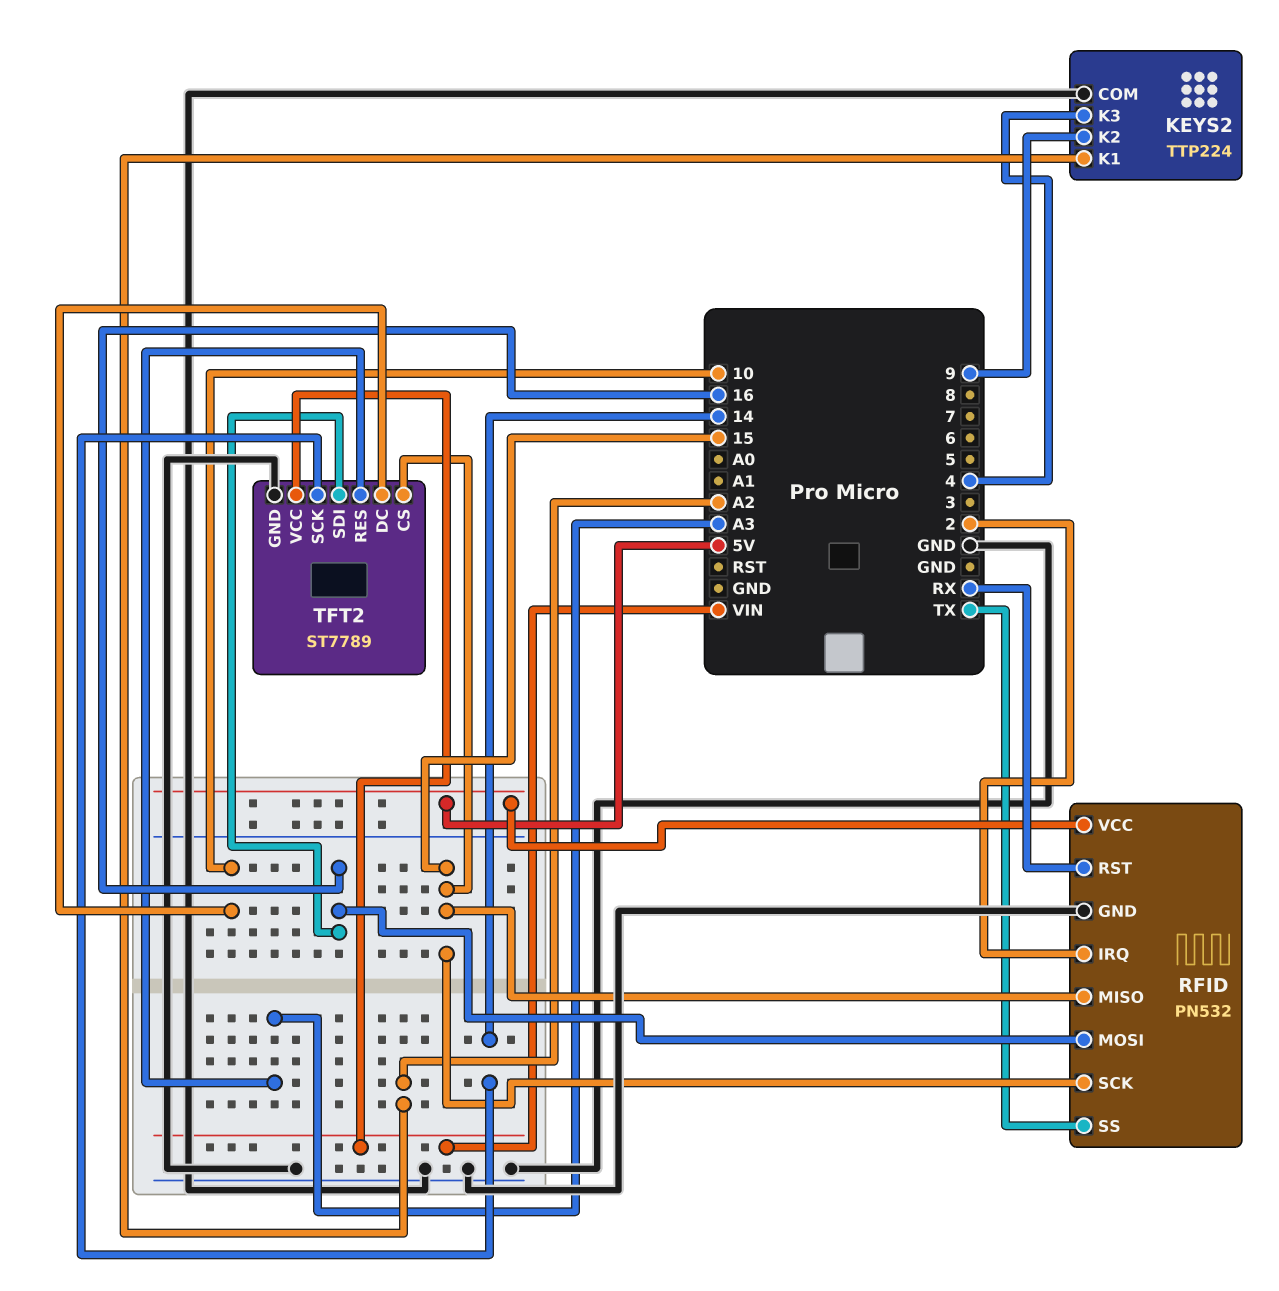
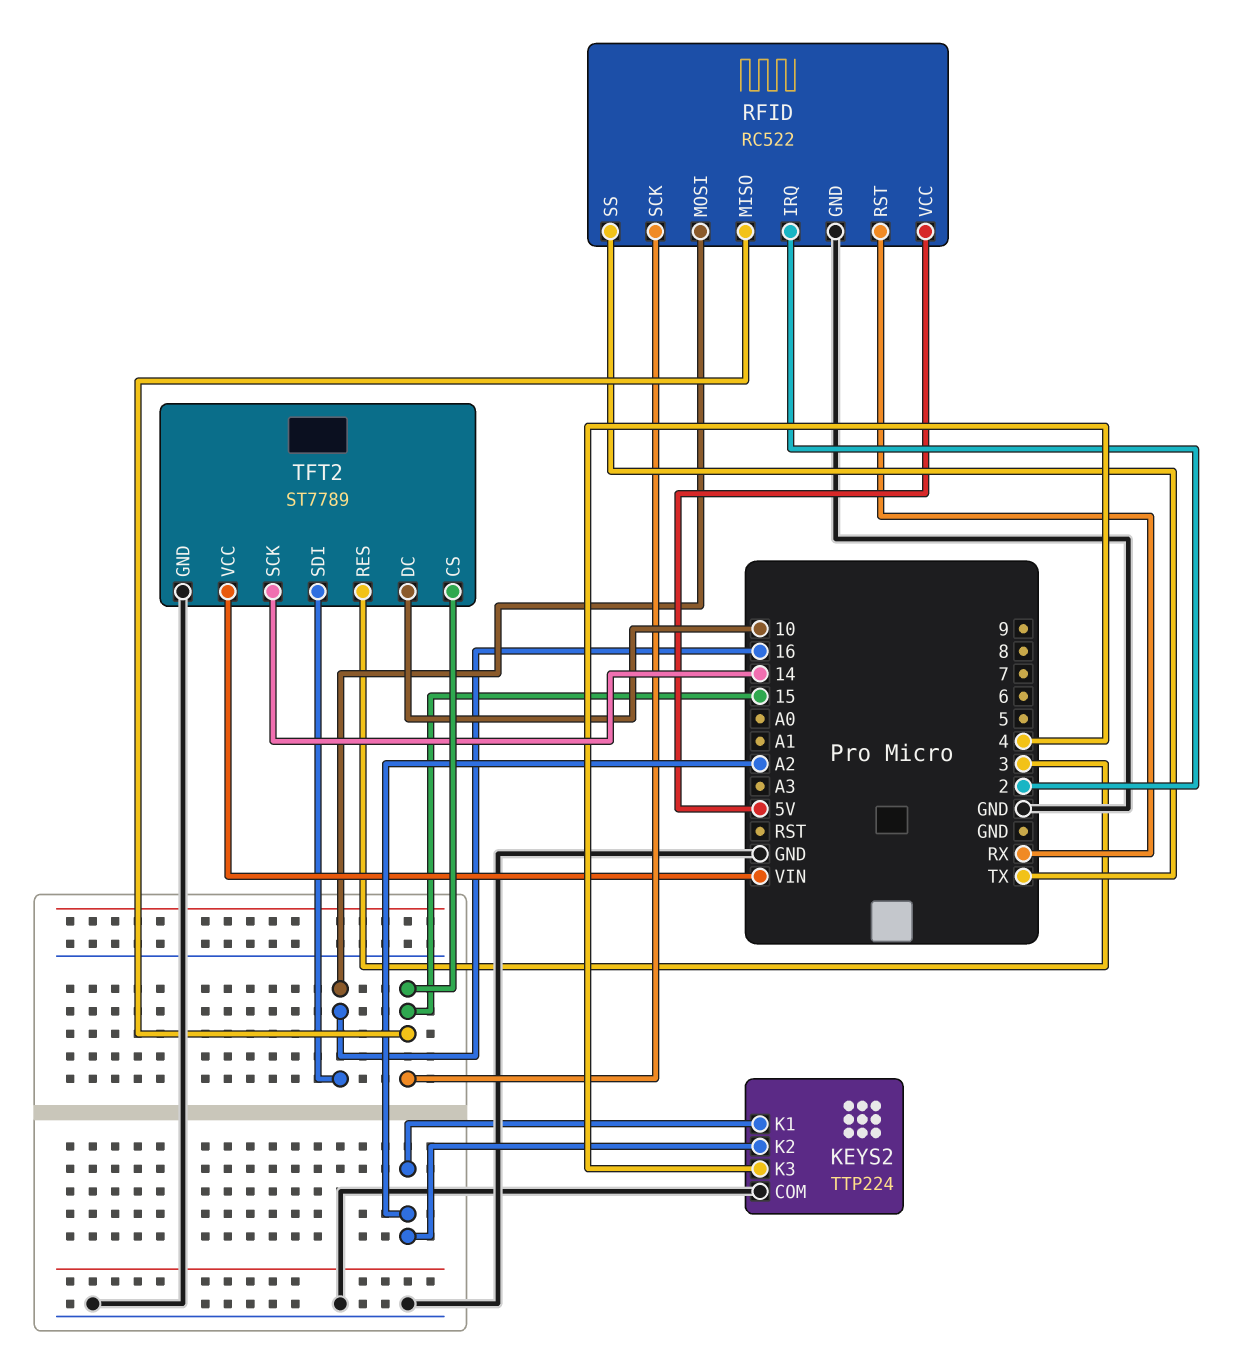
KEYS2 pin K2: 9 -> A2
RFID: PN532 -> RC522
TFT2 pin RES: A3 -> 3

